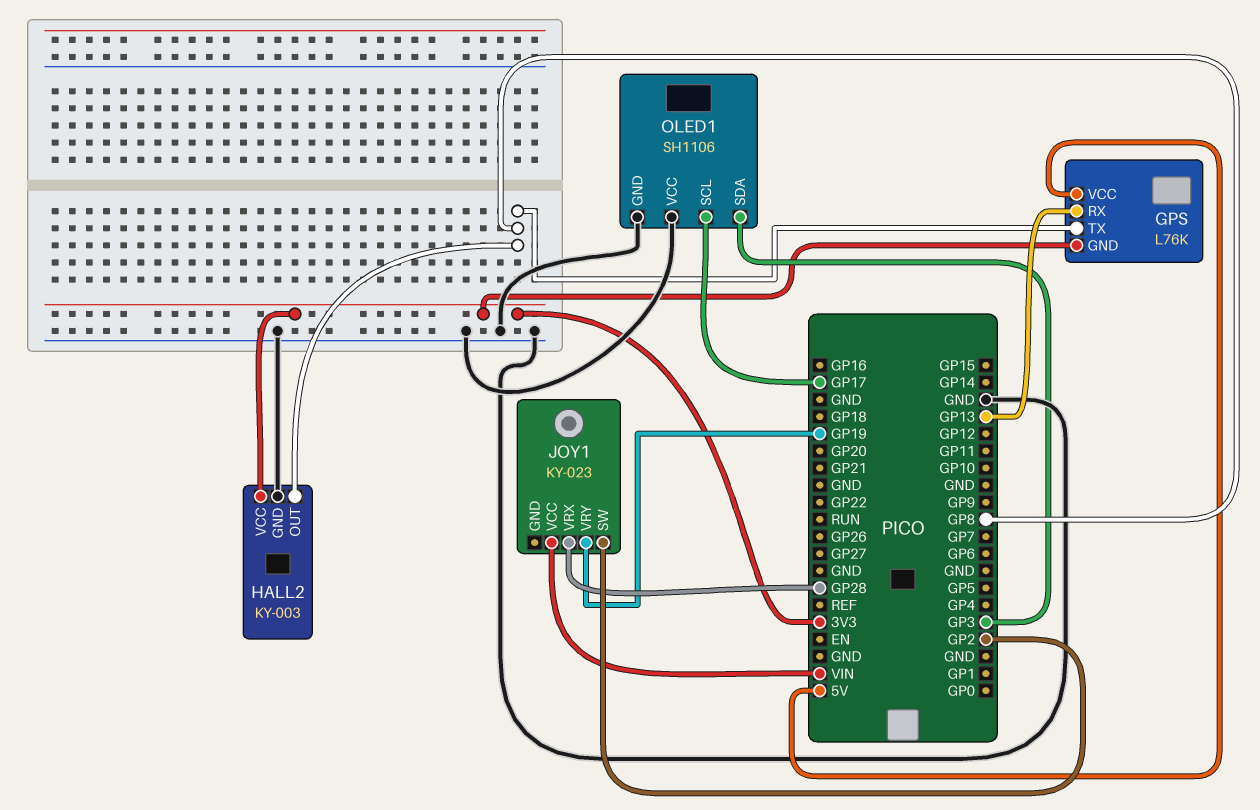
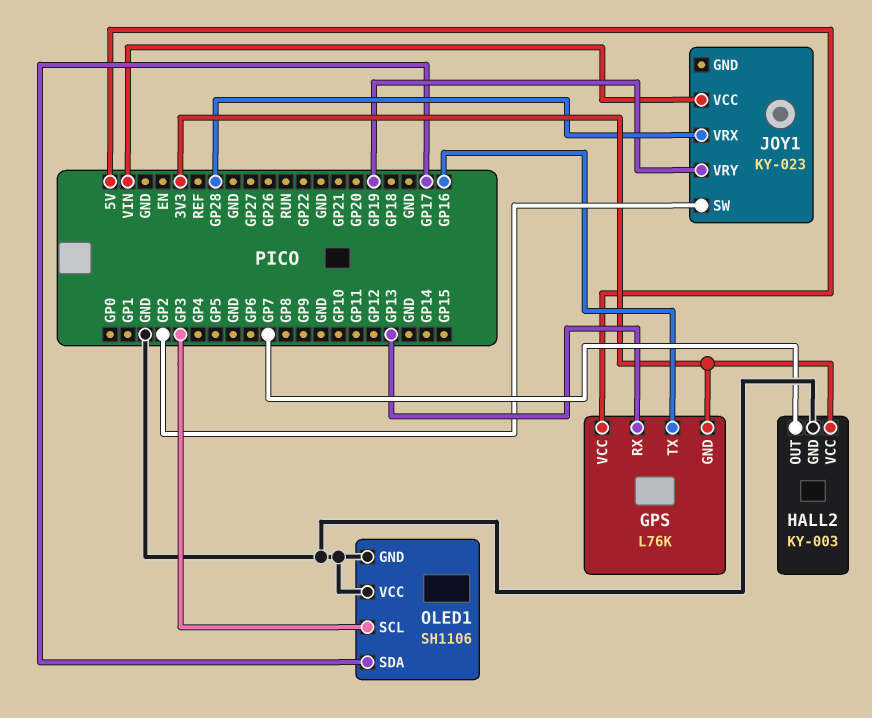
GPS pin TX: GP8 -> GP16
HALL2 pin OUT: GP8 -> GP7
OLED1 pin SCL: GP17 -> GP3
OLED1 pin SDA: GP3 -> GP17

